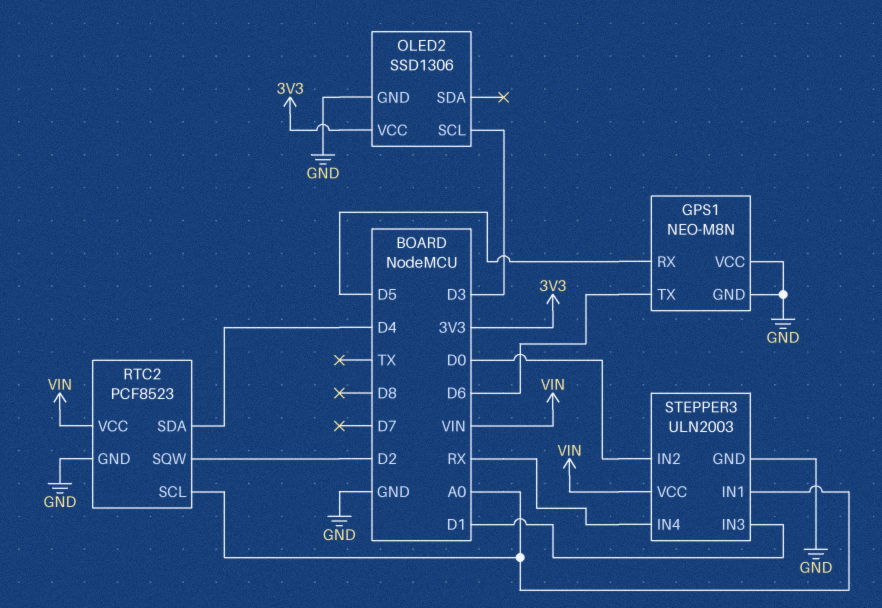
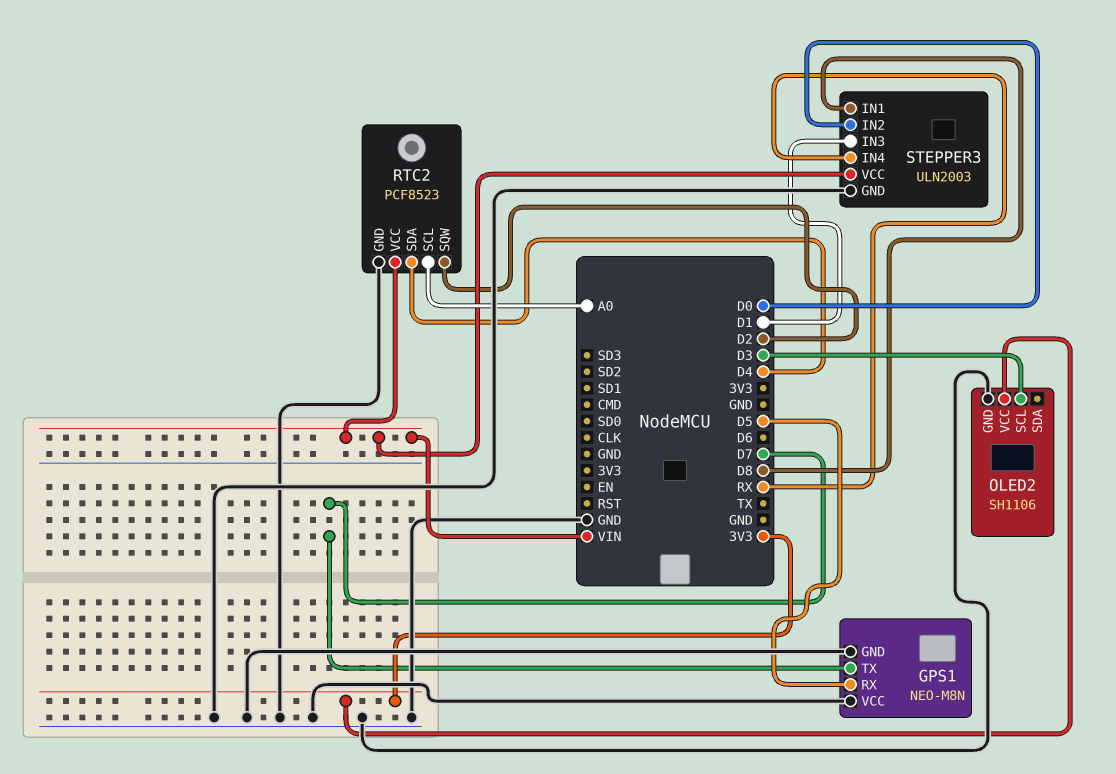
GPS1 pin TX: D6 -> D7
OLED2: SSD1306 -> SH1106
STEPPER3 pin IN1: A0 -> D8

